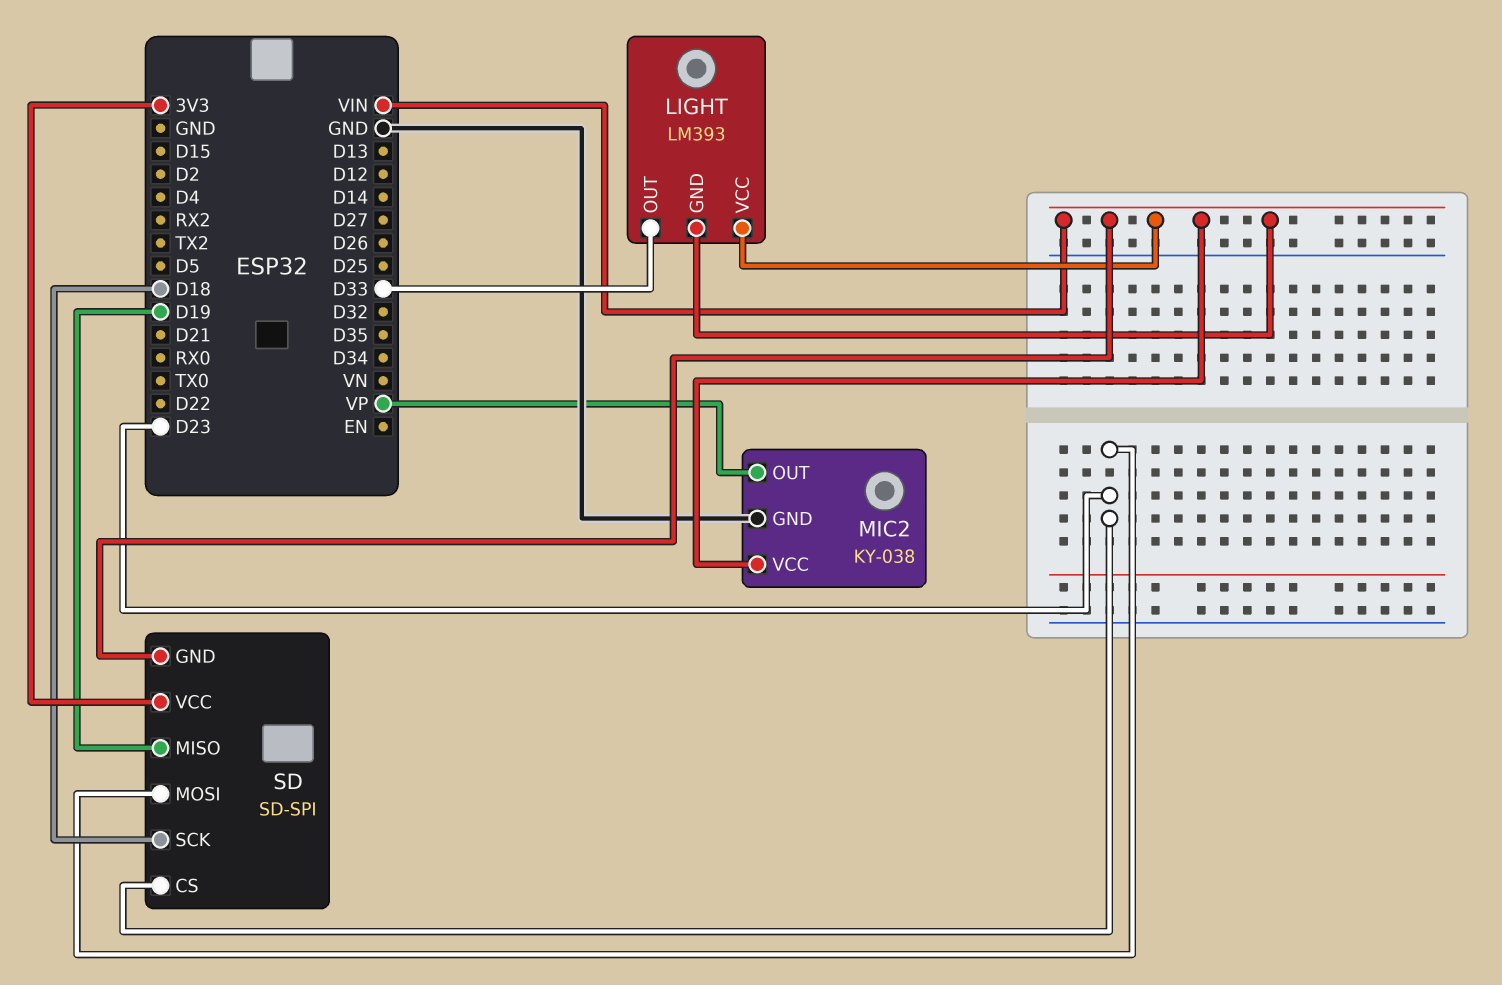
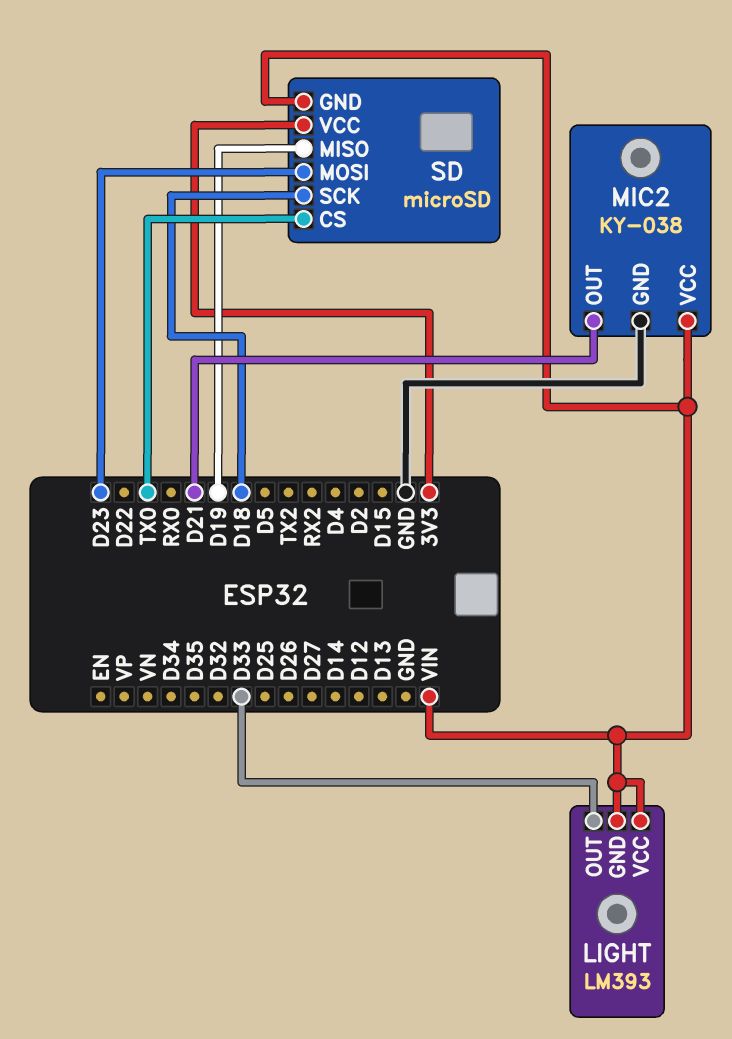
MIC2 pin OUT: VP -> D21
SD: SD-SPI -> microSD
SD pin CS: D23 -> TX0

